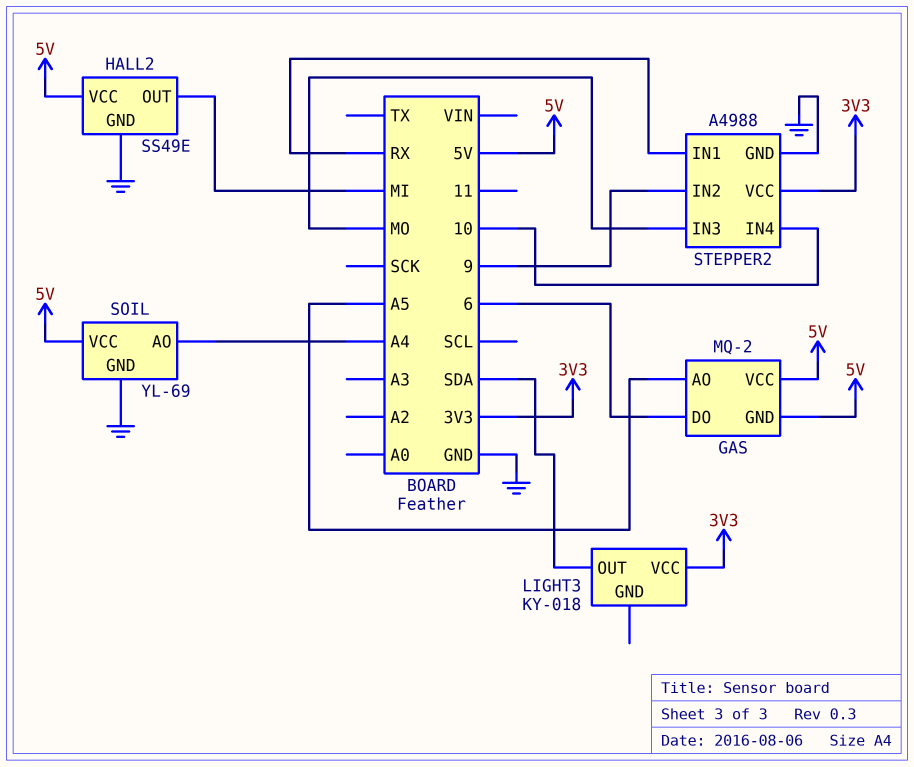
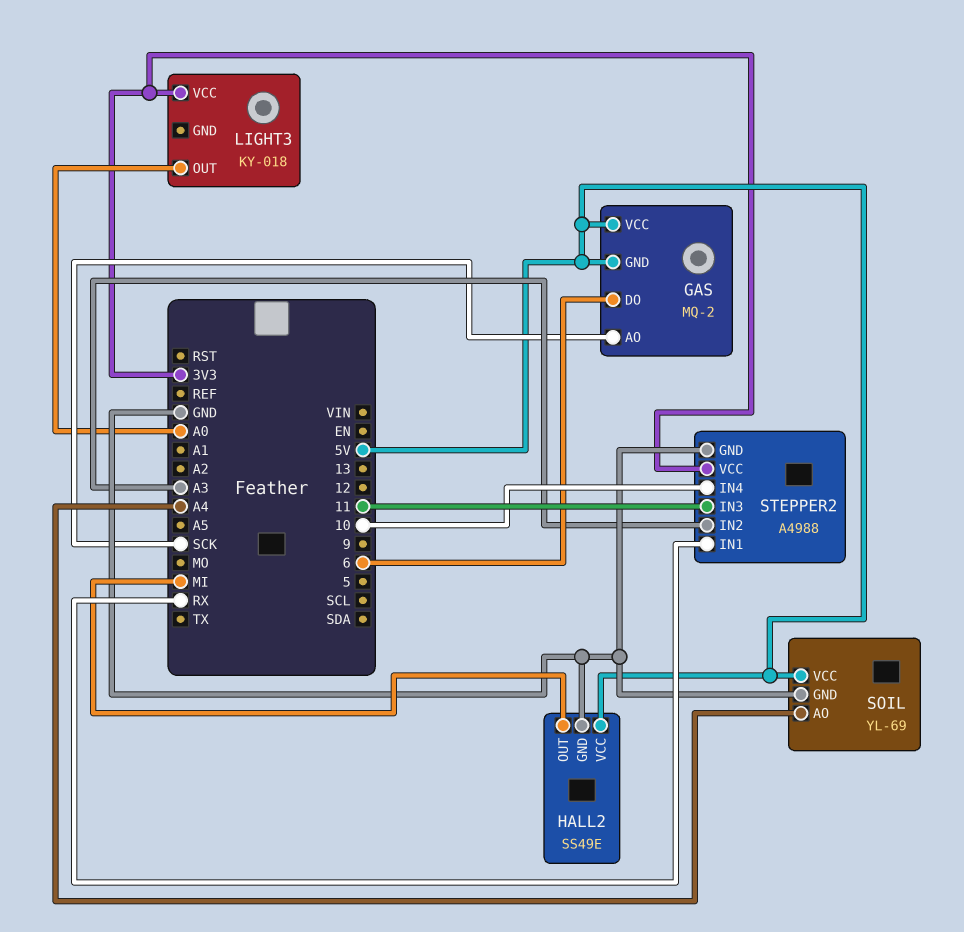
GAS pin AO: A5 -> SCK
LIGHT3 pin OUT: SDA -> A0
STEPPER2 pin IN2: 9 -> A3
STEPPER2 pin IN3: MO -> 11

